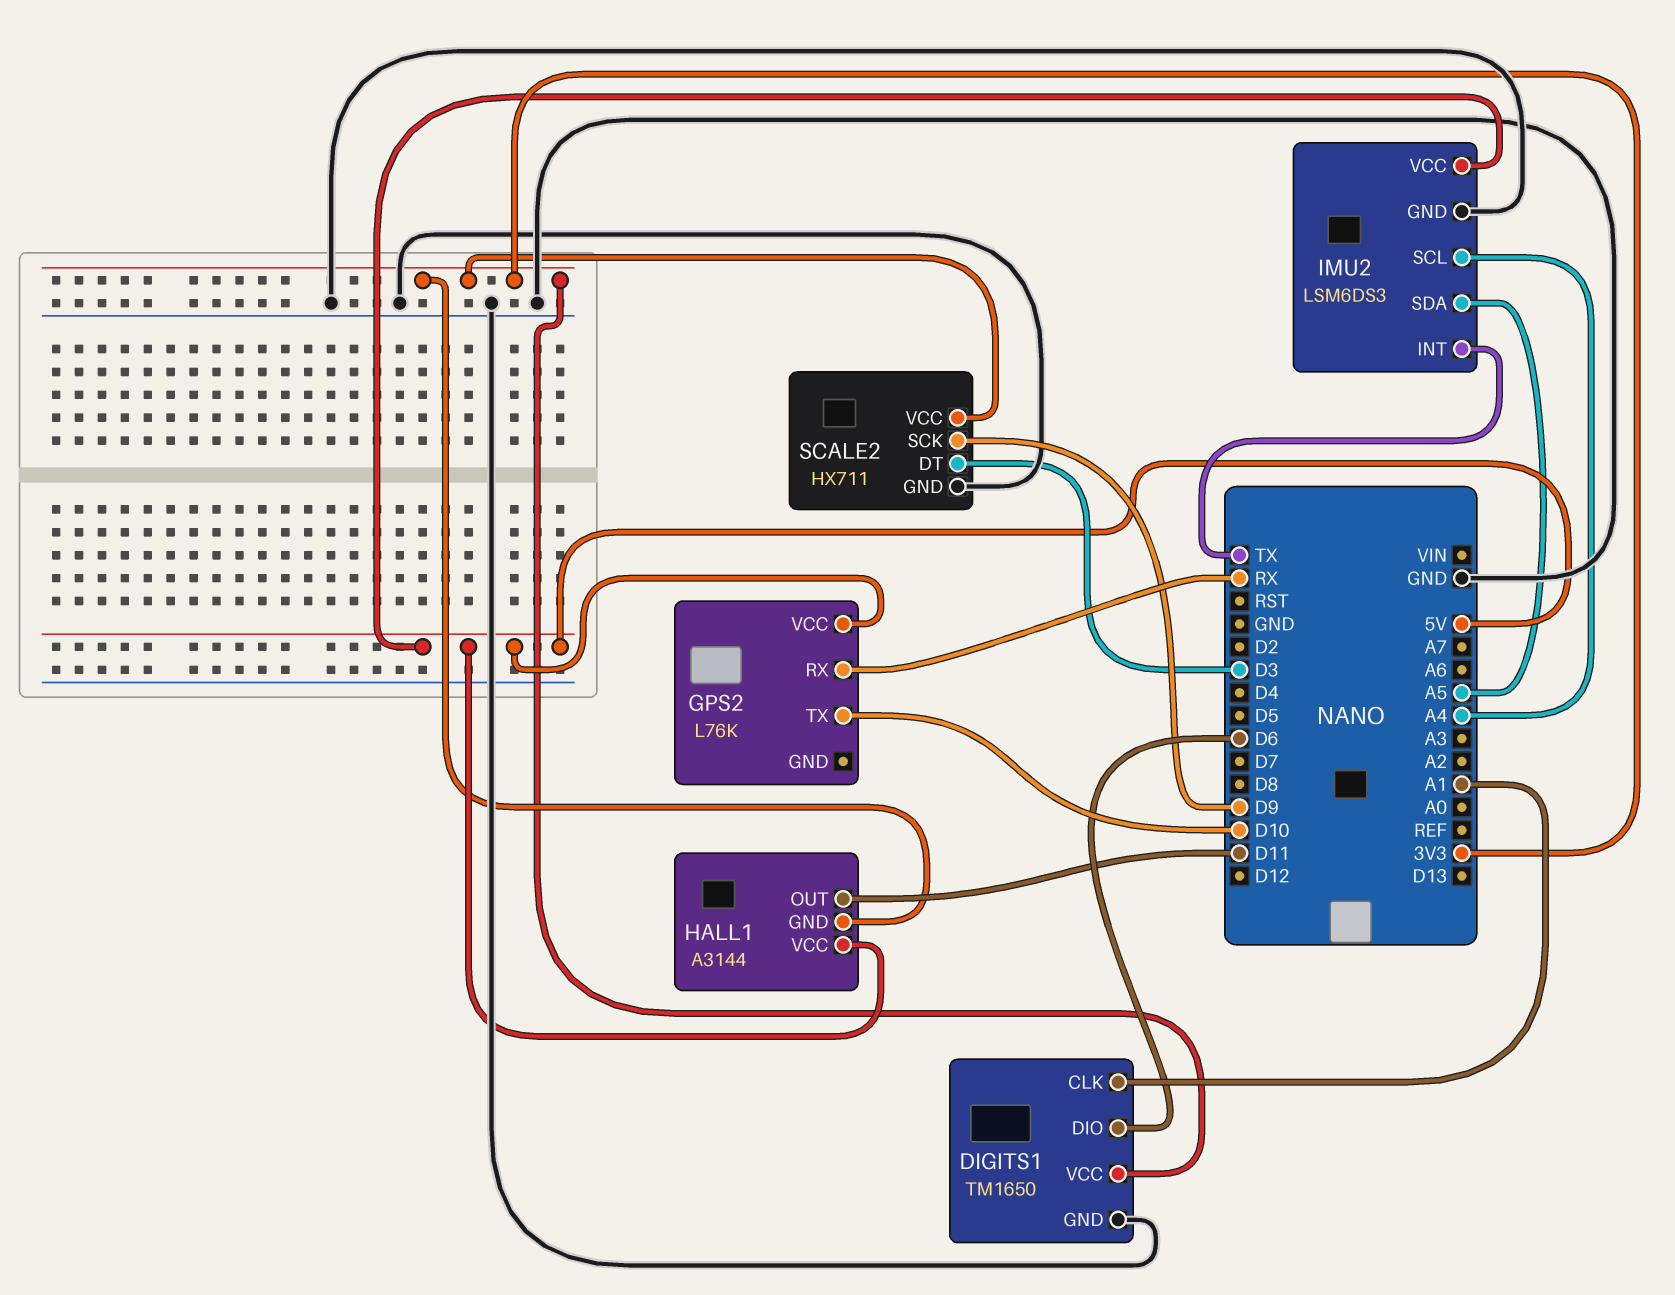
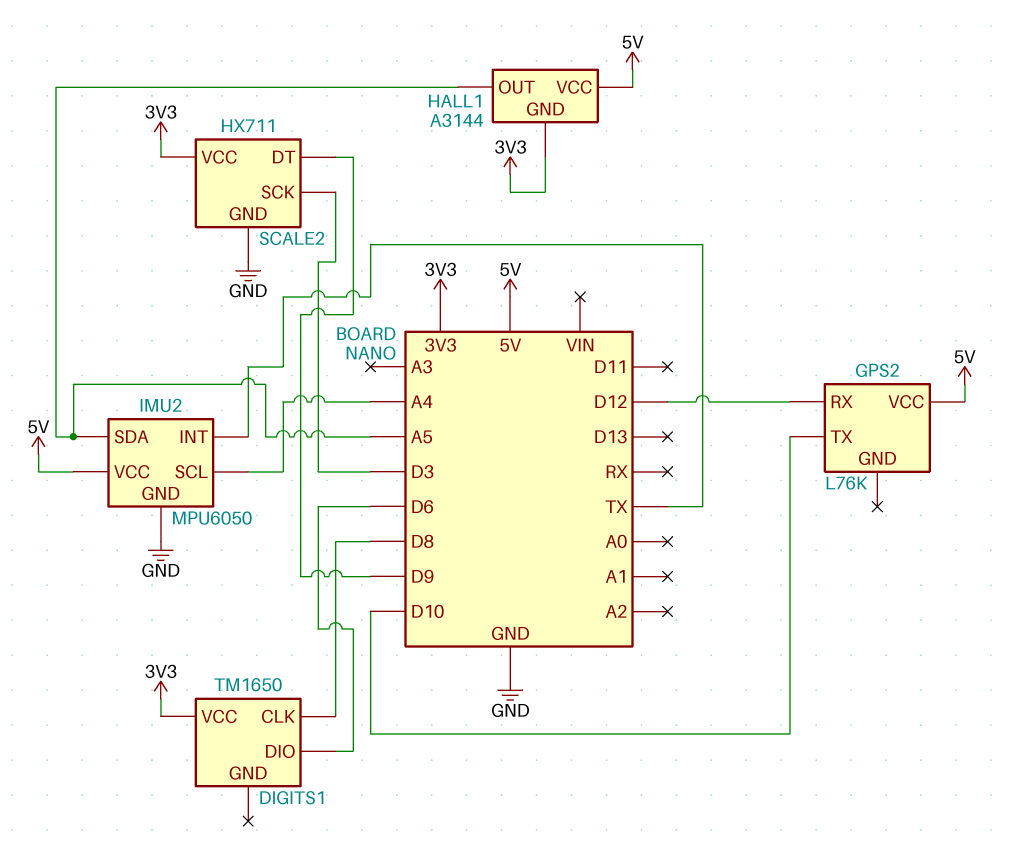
DIGITS1 pin CLK: A1 -> D8
DIGITS1 pin GND: GND -> none
GPS2 pin RX: RX -> D12
HALL1 pin OUT: D11 -> A5
IMU2: LSM6DS3 -> MPU6050
SCALE2 pin DT: D3 -> D9
SCALE2 pin SCK: D9 -> D3

